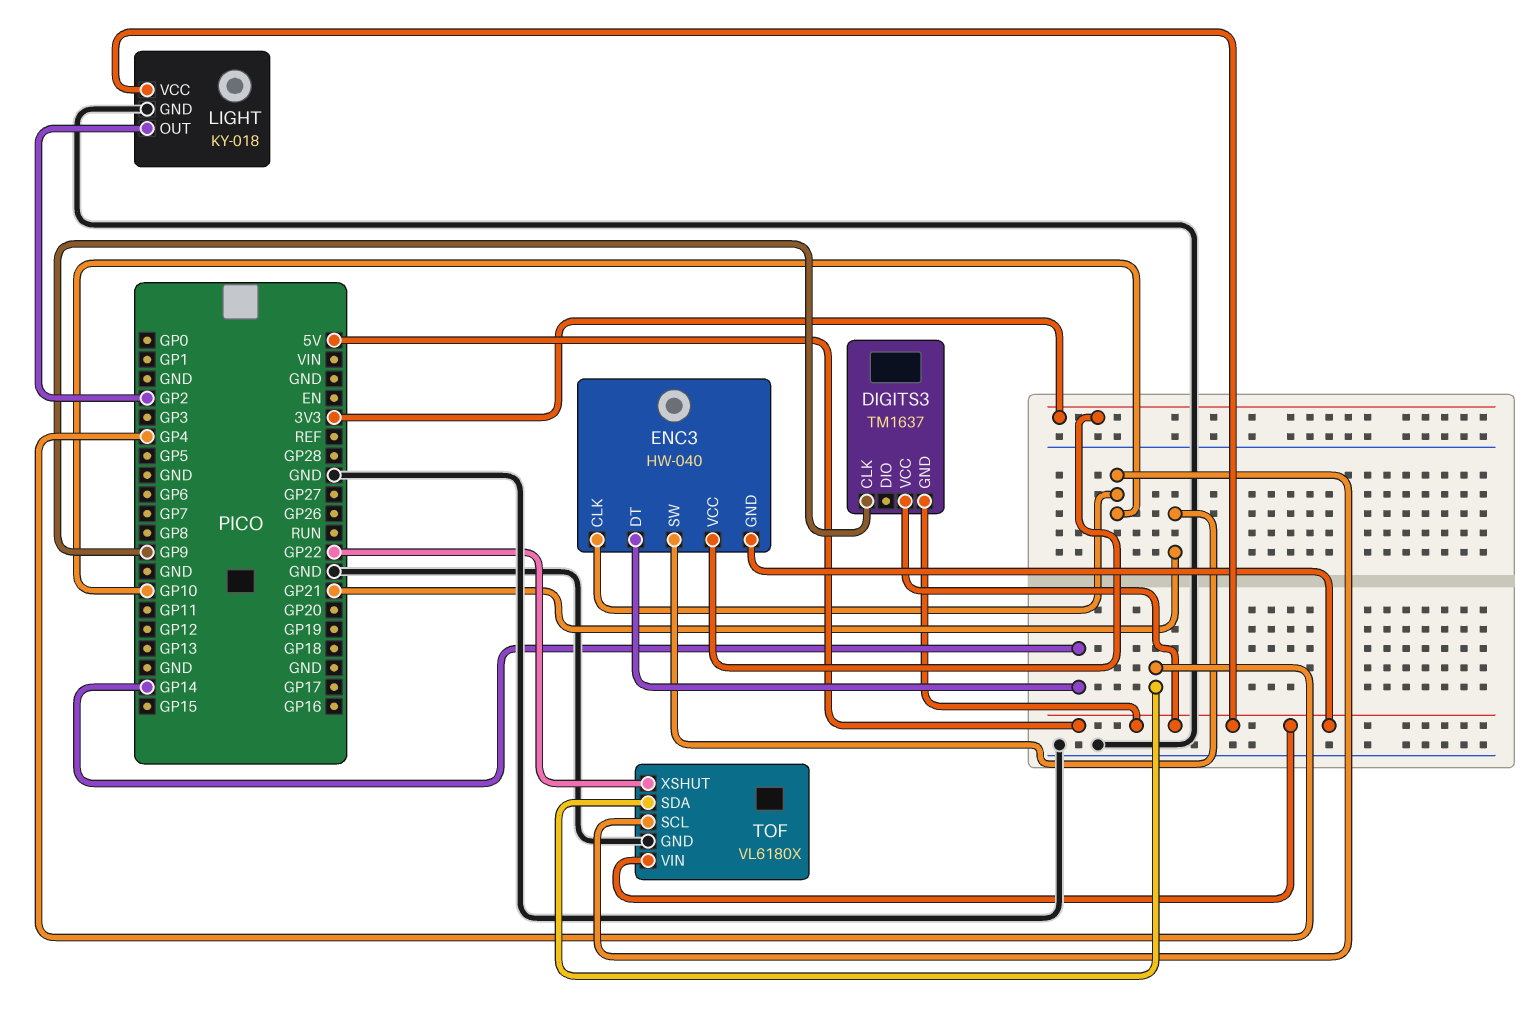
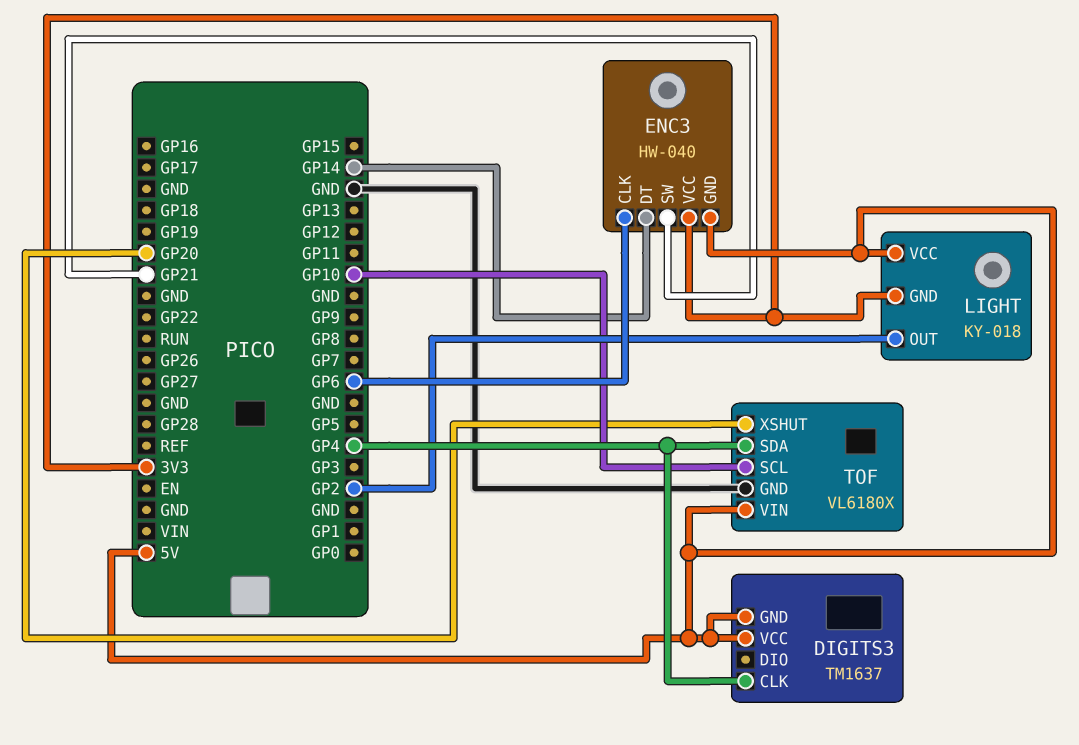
DIGITS3 pin CLK: GP9 -> GP4
ENC3 pin CLK: GP10 -> GP6
LIGHT pin GND: GND -> 3V3
TOF pin XSHUT: GP22 -> GP20

